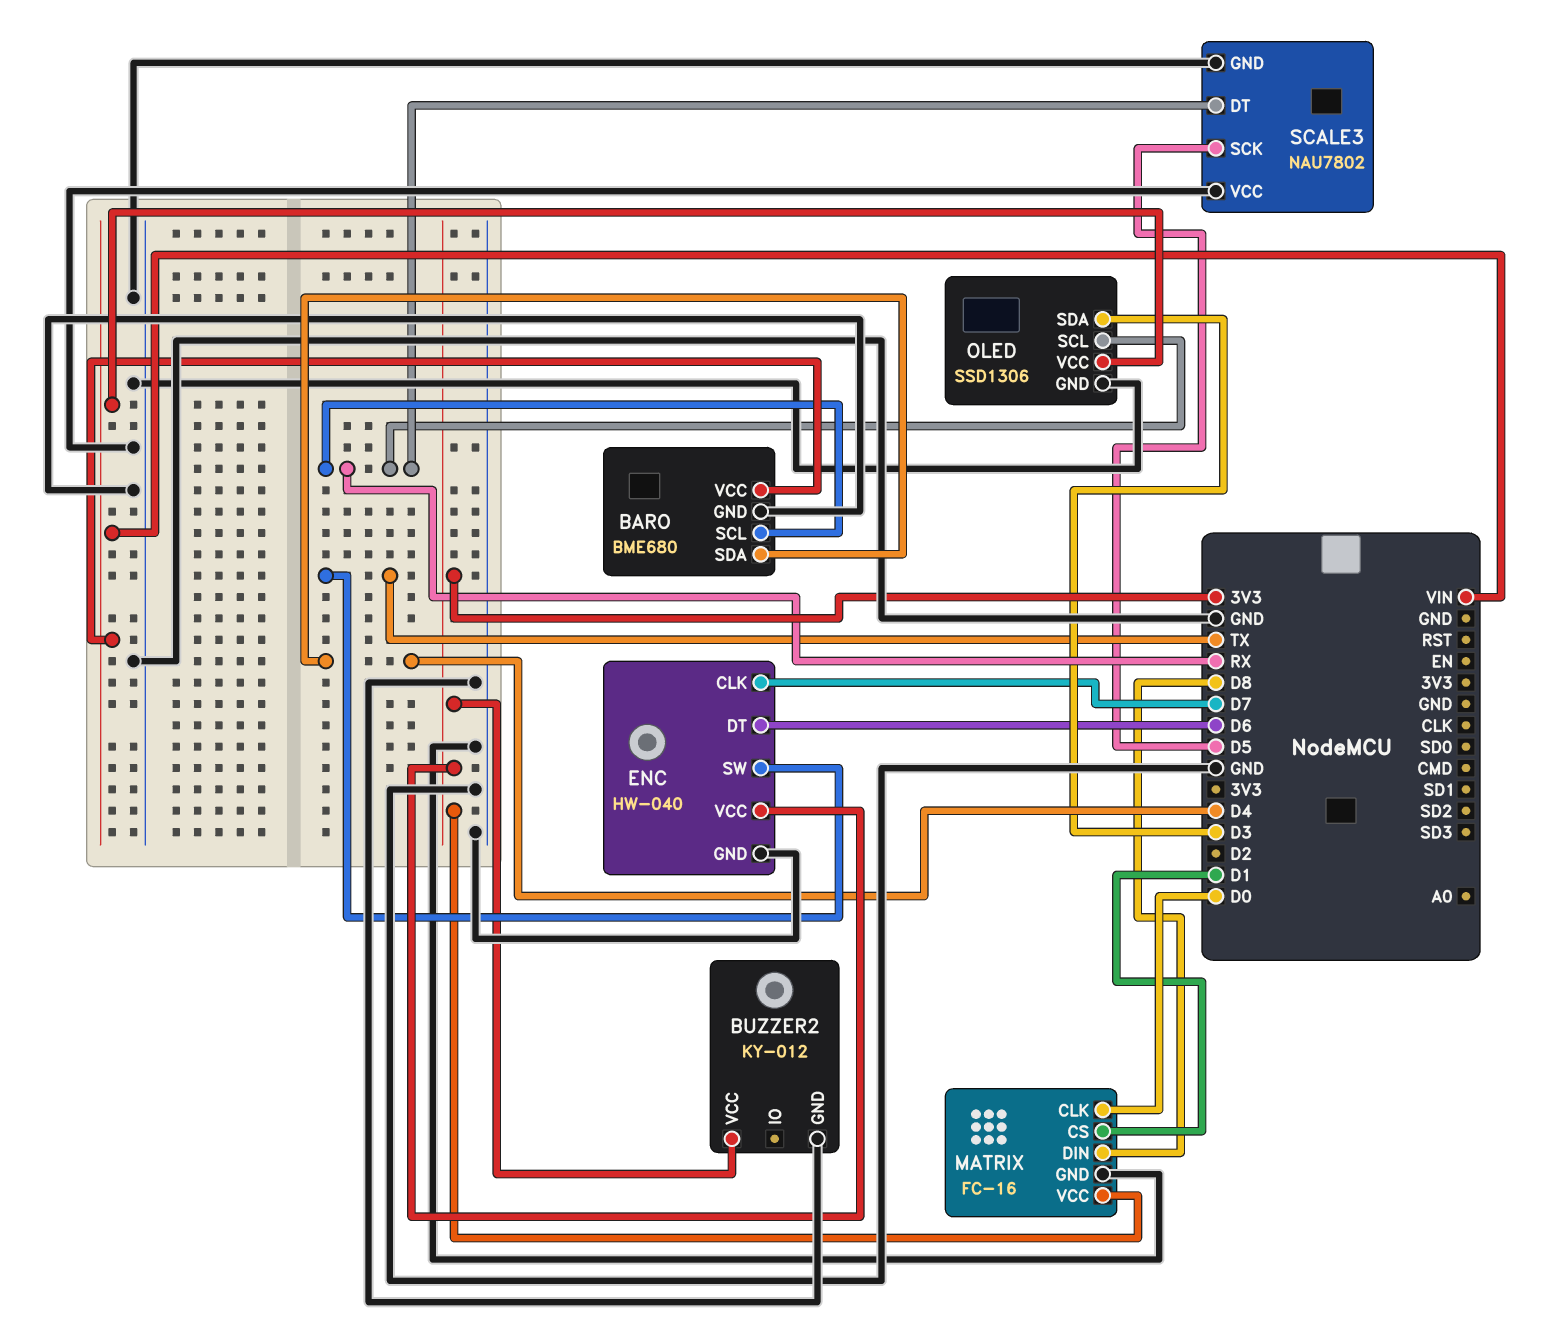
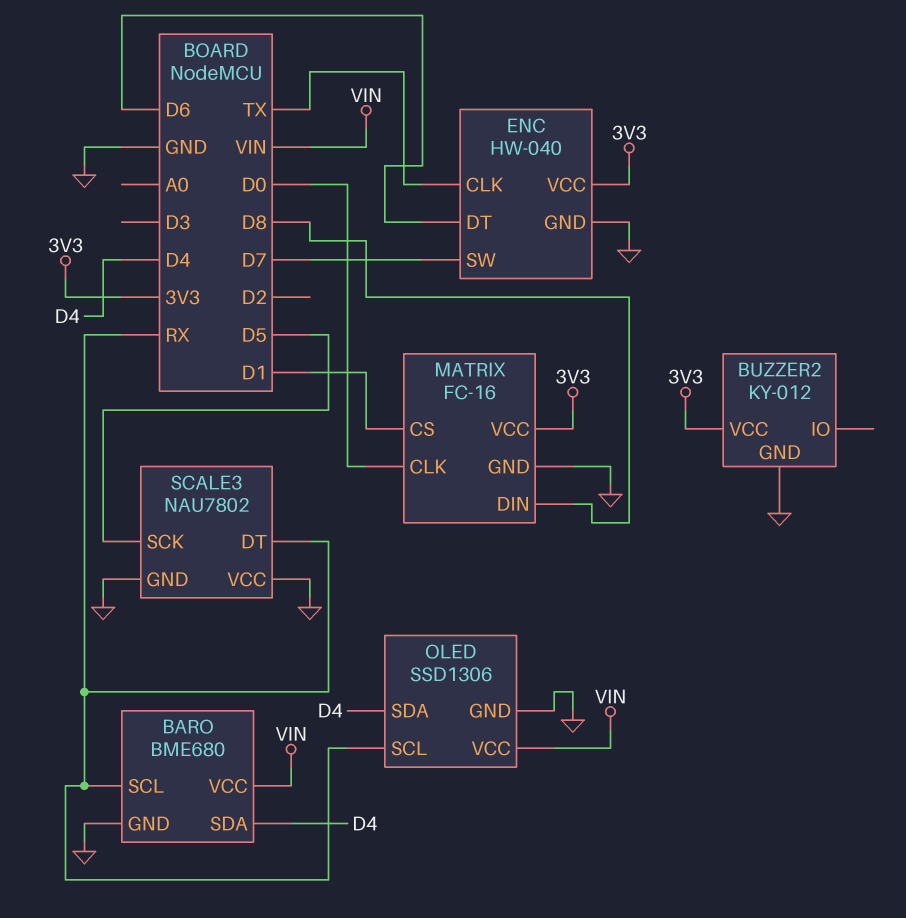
ENC pin CLK: D7 -> TX
ENC pin SW: TX -> D7
OLED pin SDA: D3 -> D4

